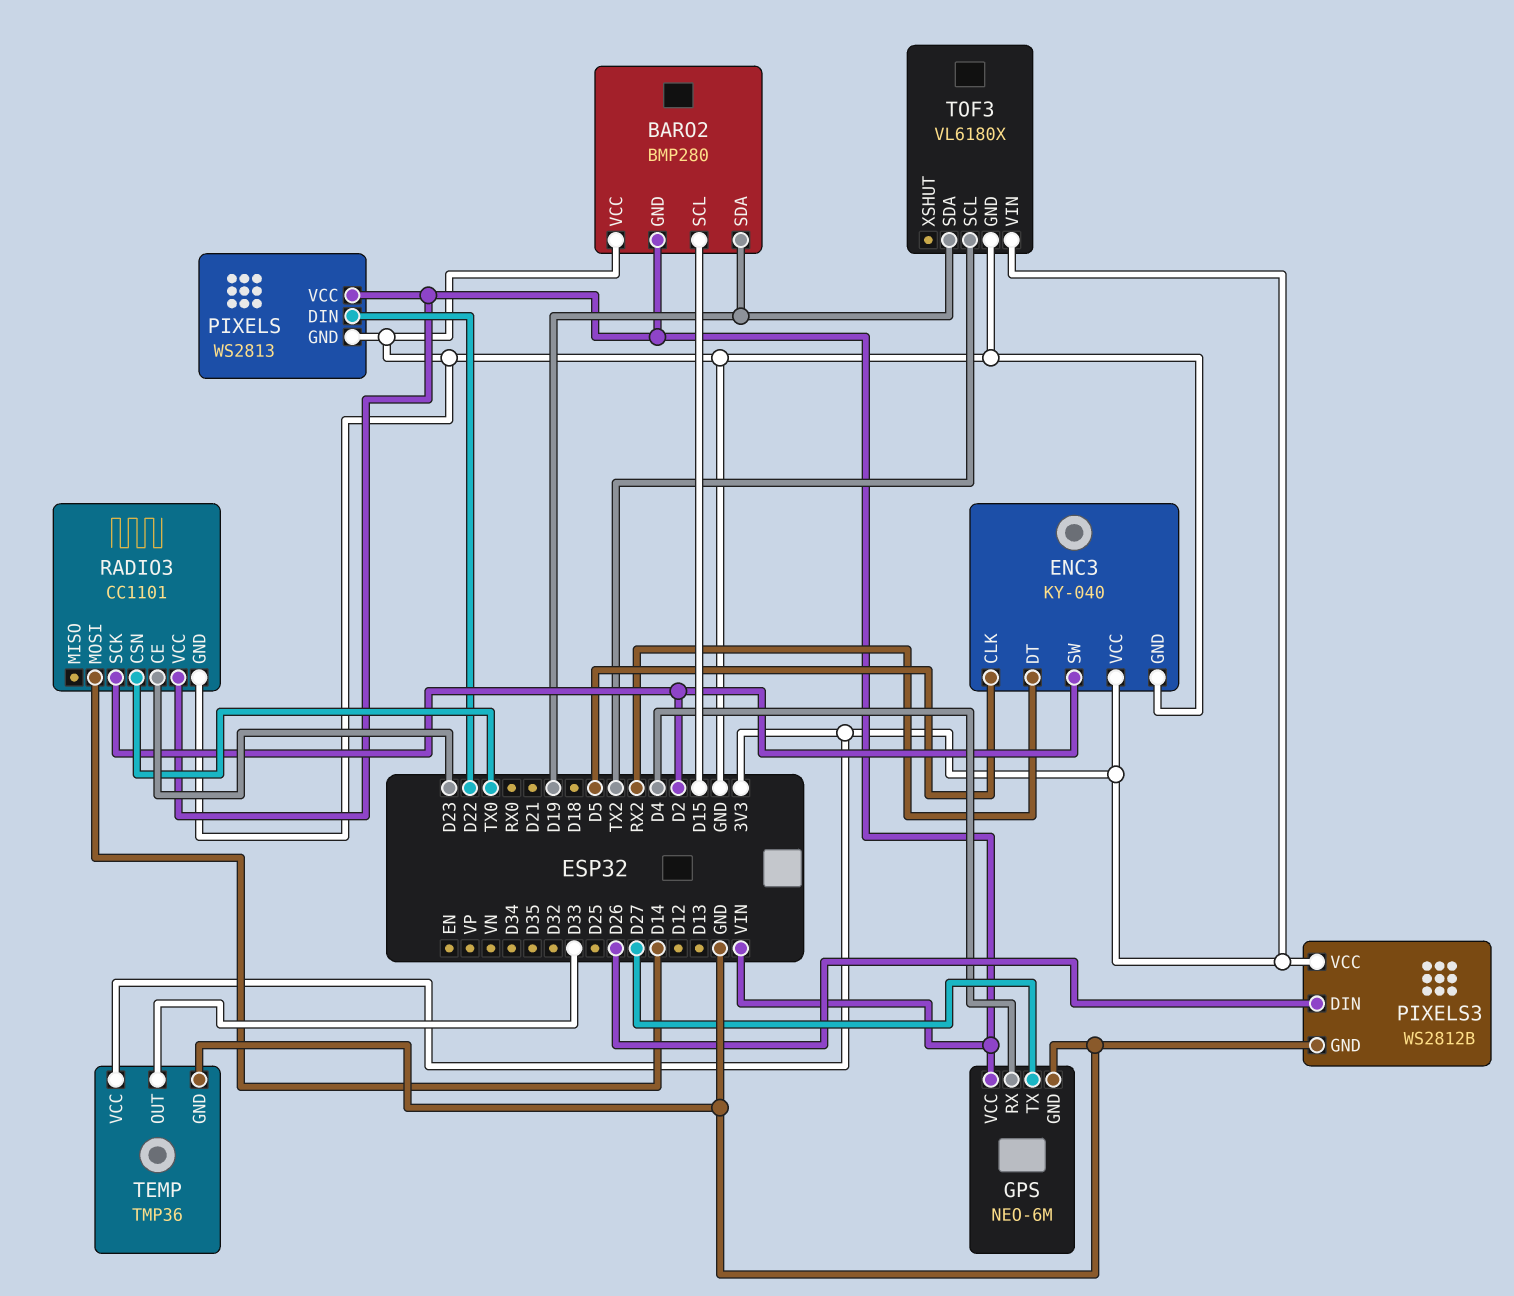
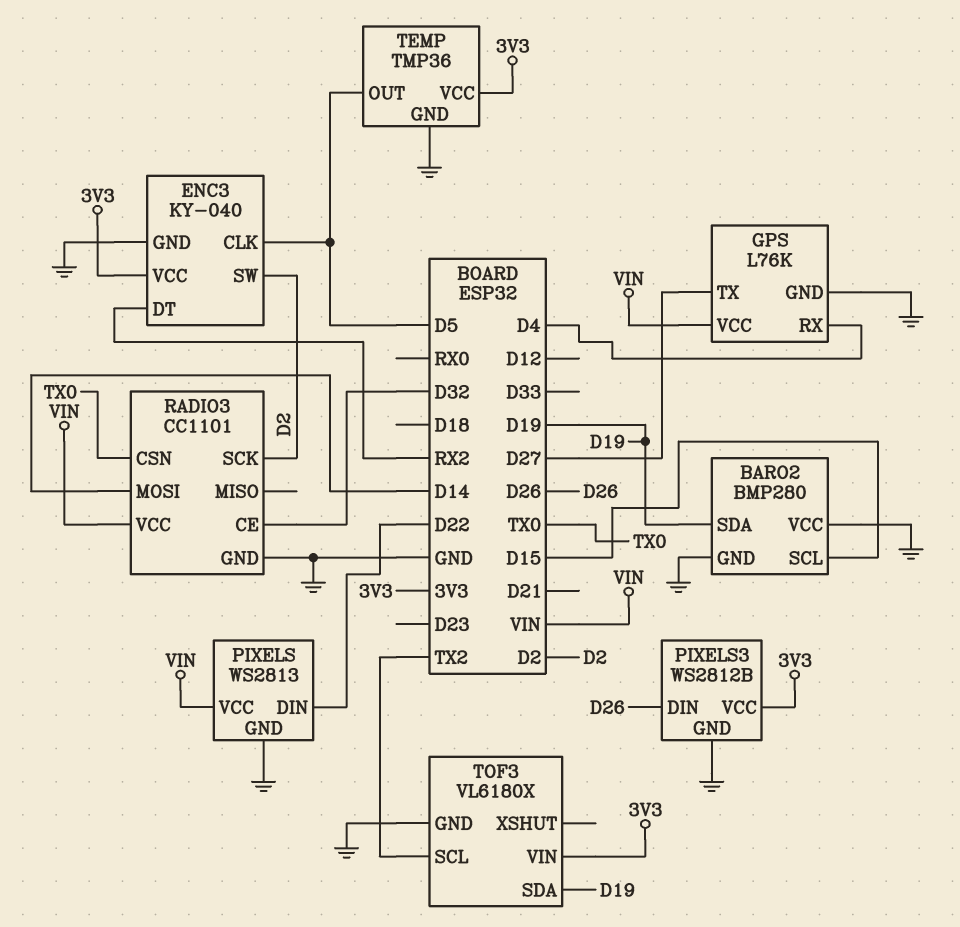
BARO2 pin GND: VIN -> GND
GPS: NEO-6M -> L76K
RADIO3 pin CE: D23 -> D32
TEMP pin OUT: D33 -> D5

